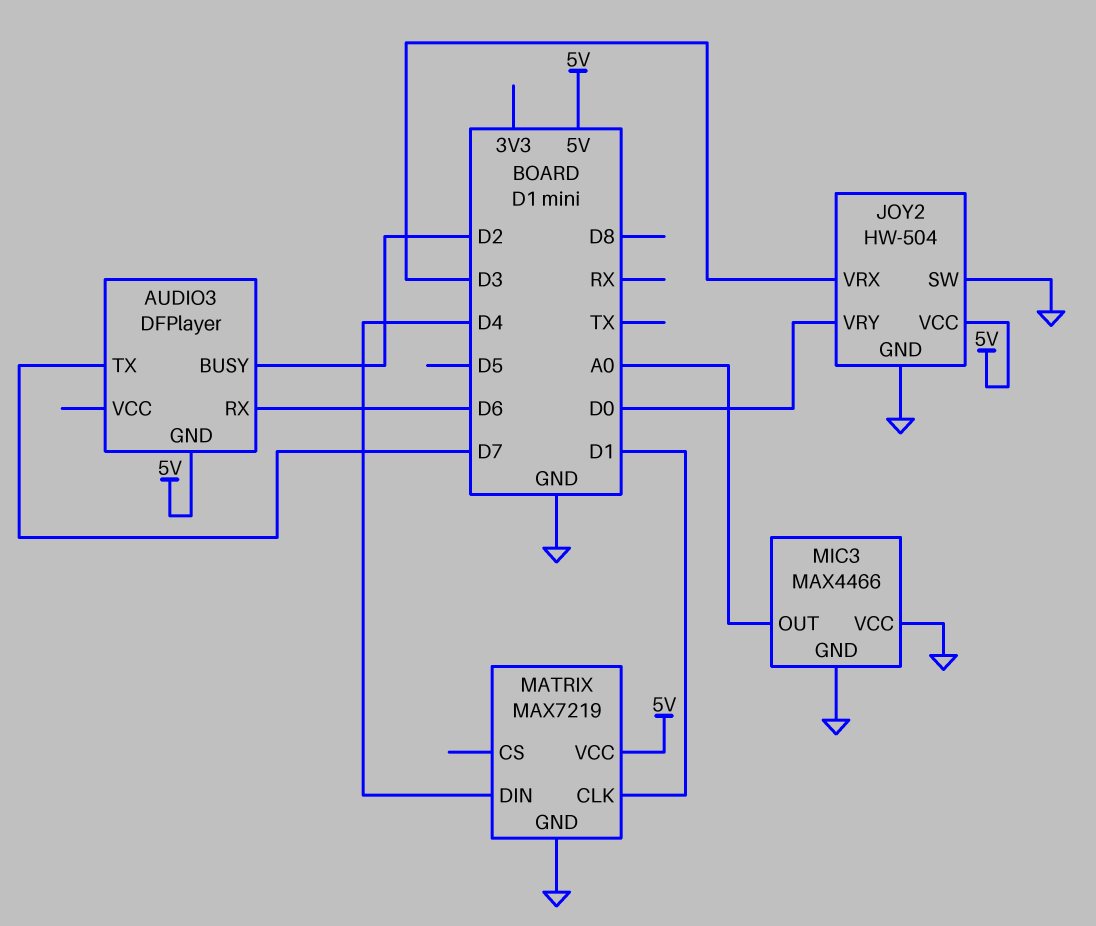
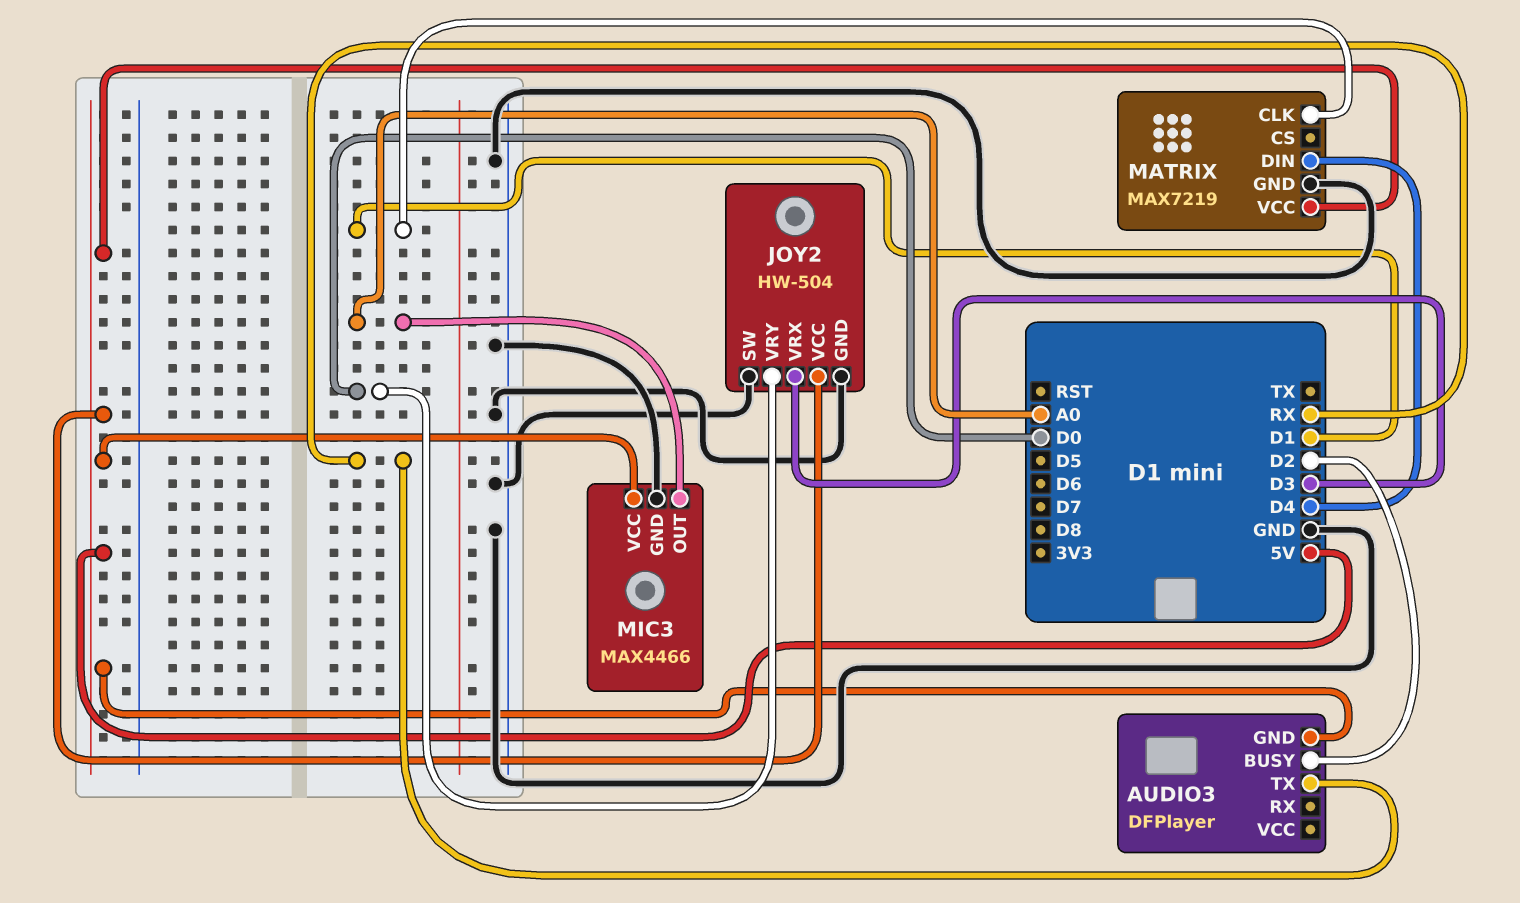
AUDIO3 pin RX: D6 -> none
AUDIO3 pin TX: D7 -> RX
MIC3 pin VCC: GND -> 5V

